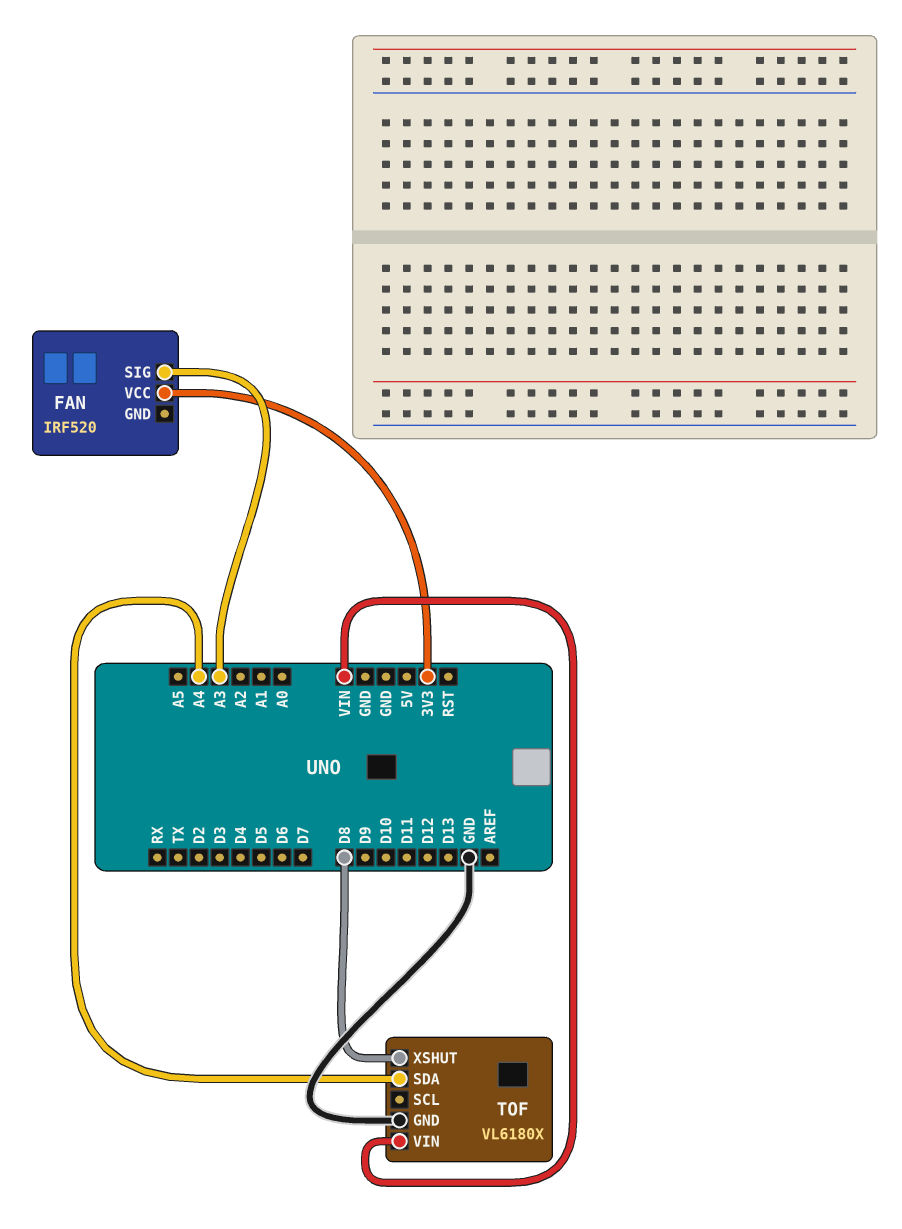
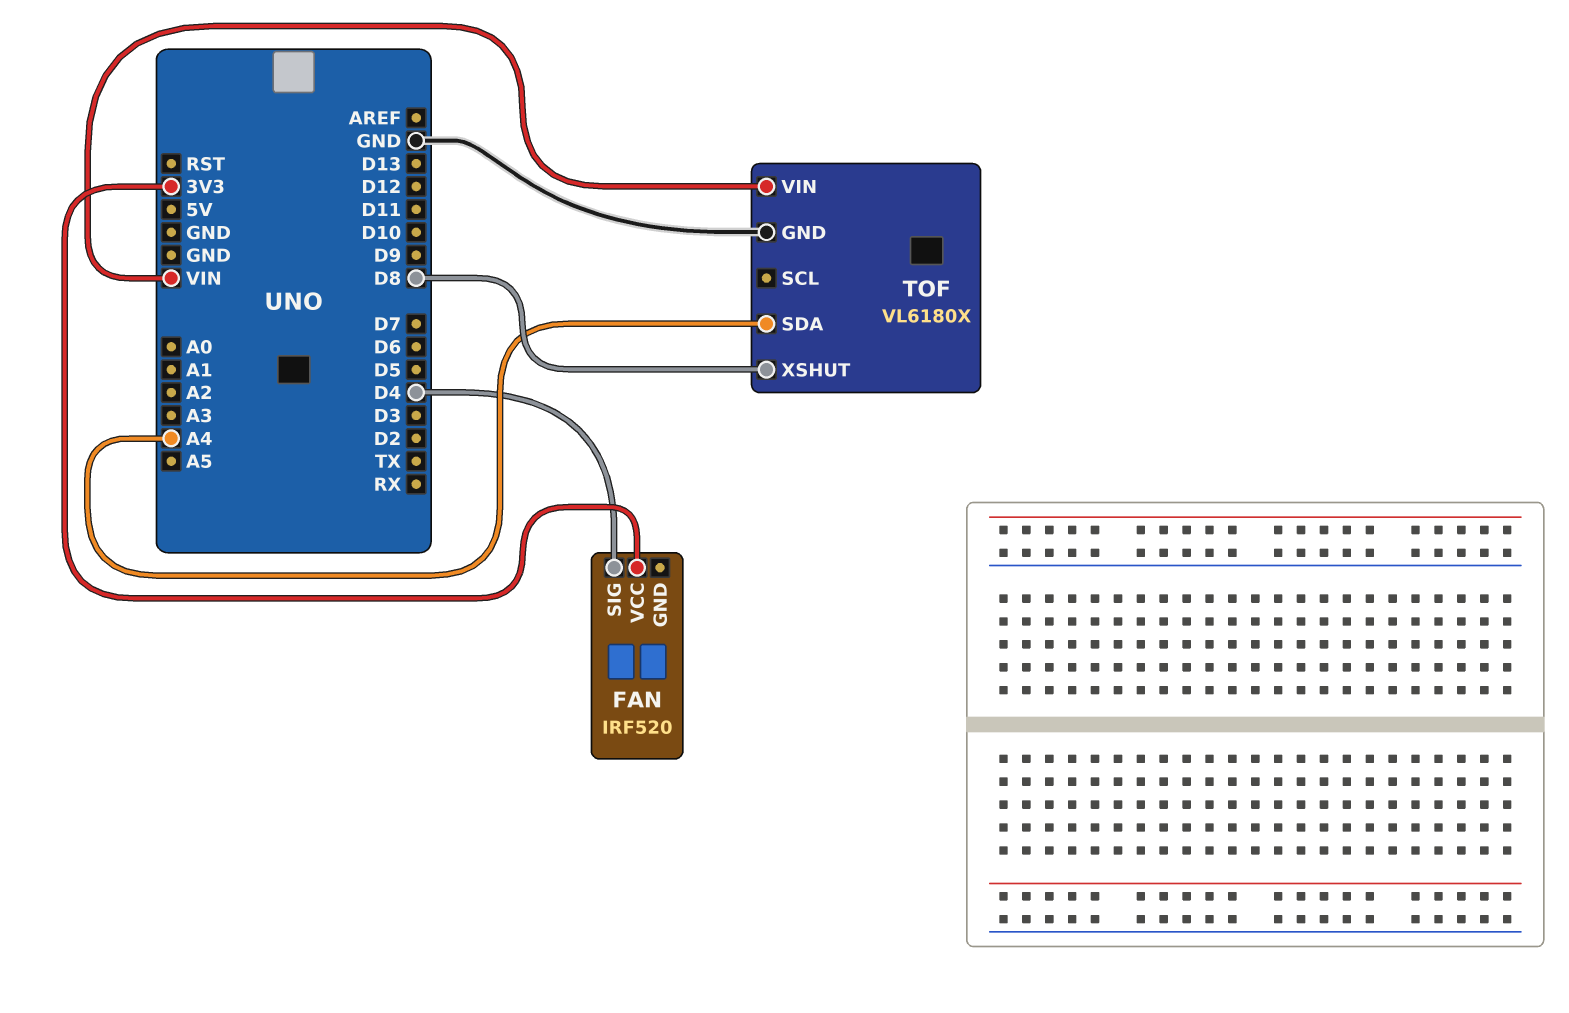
FAN pin SIG: A3 -> D4

